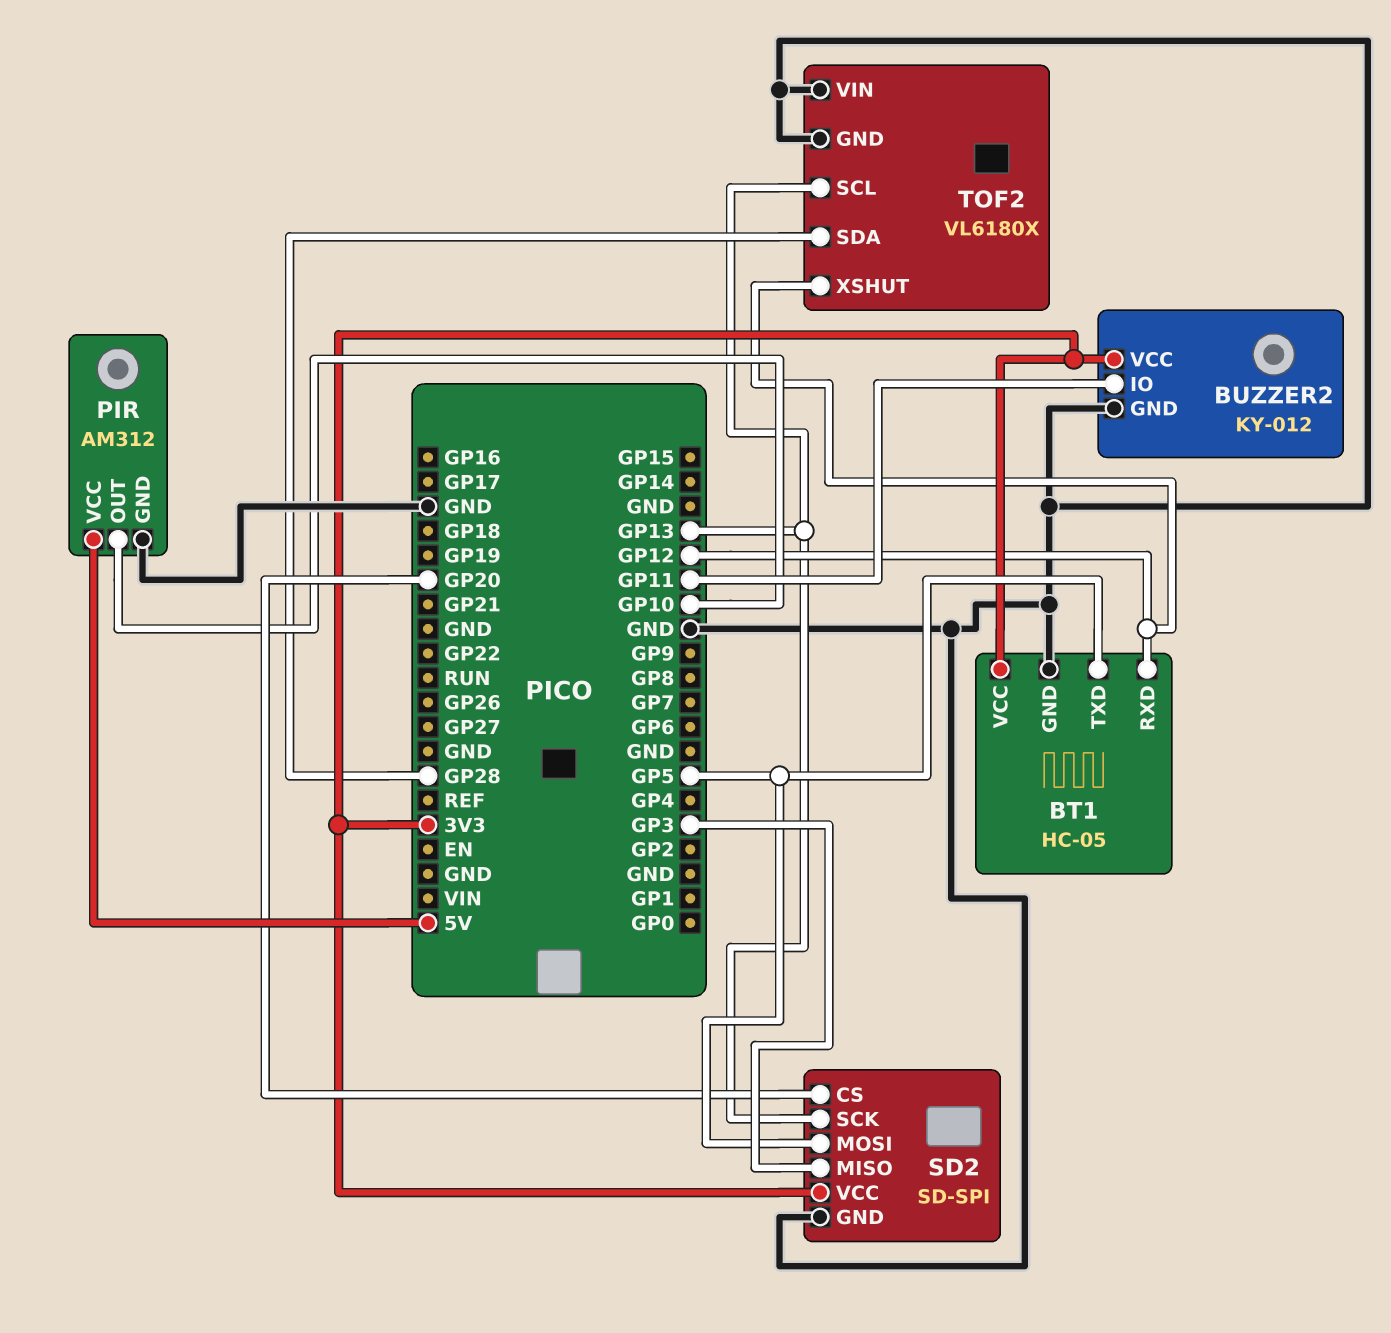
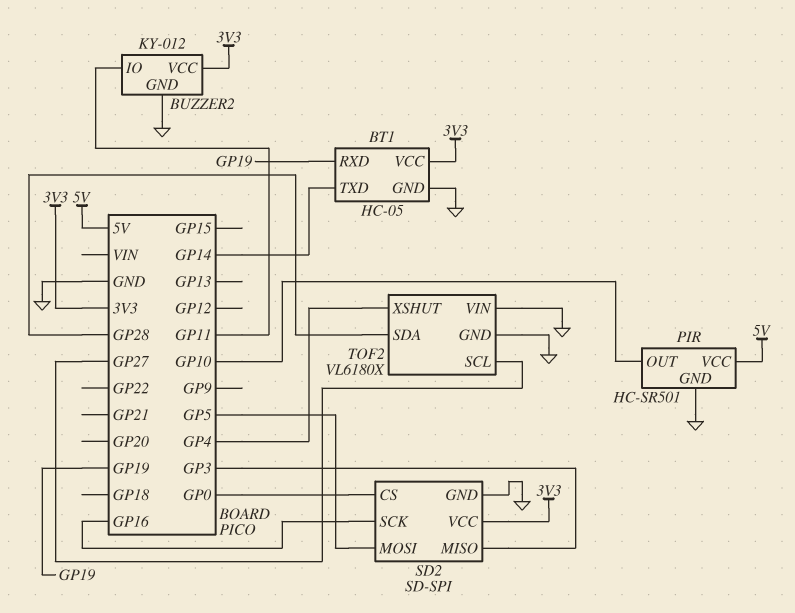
BT1 pin RXD: GP12 -> GP19
BT1 pin TXD: GP5 -> GP14
PIR: AM312 -> HC-SR501
SD2 pin CS: GP20 -> GP0
SD2 pin SCK: GP13 -> GP16
TOF2 pin SCL: GP13 -> GP27
TOF2 pin XSHUT: GP12 -> GP4

